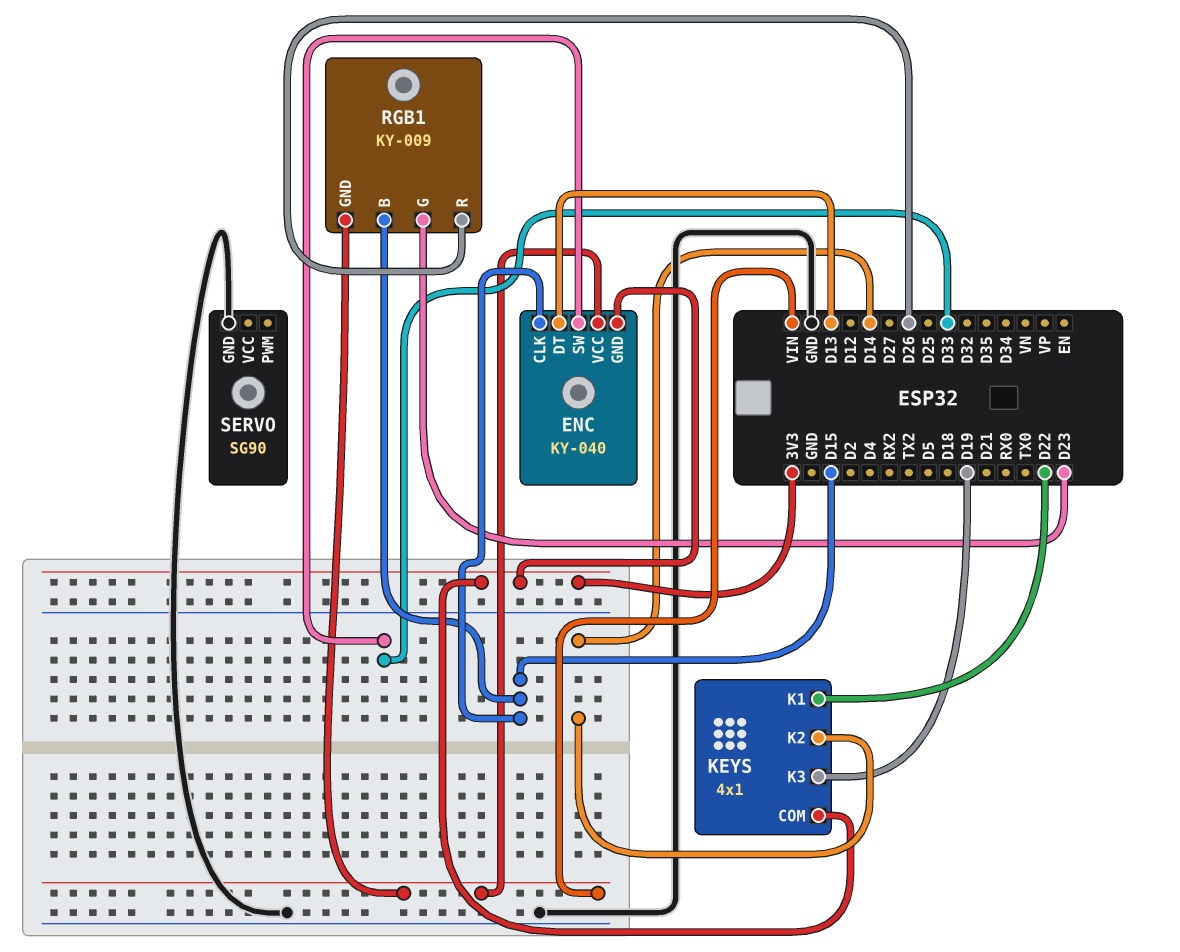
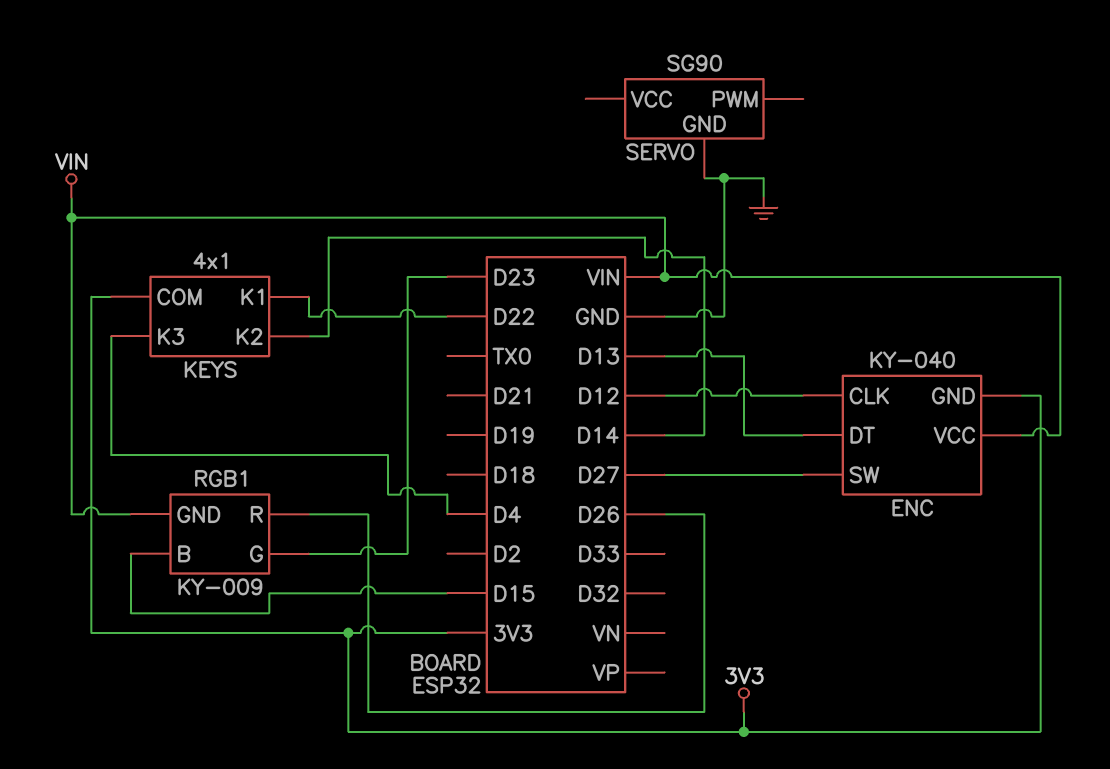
ENC pin CLK: D15 -> D12
ENC pin SW: D33 -> D27
KEYS pin K3: D19 -> D4

